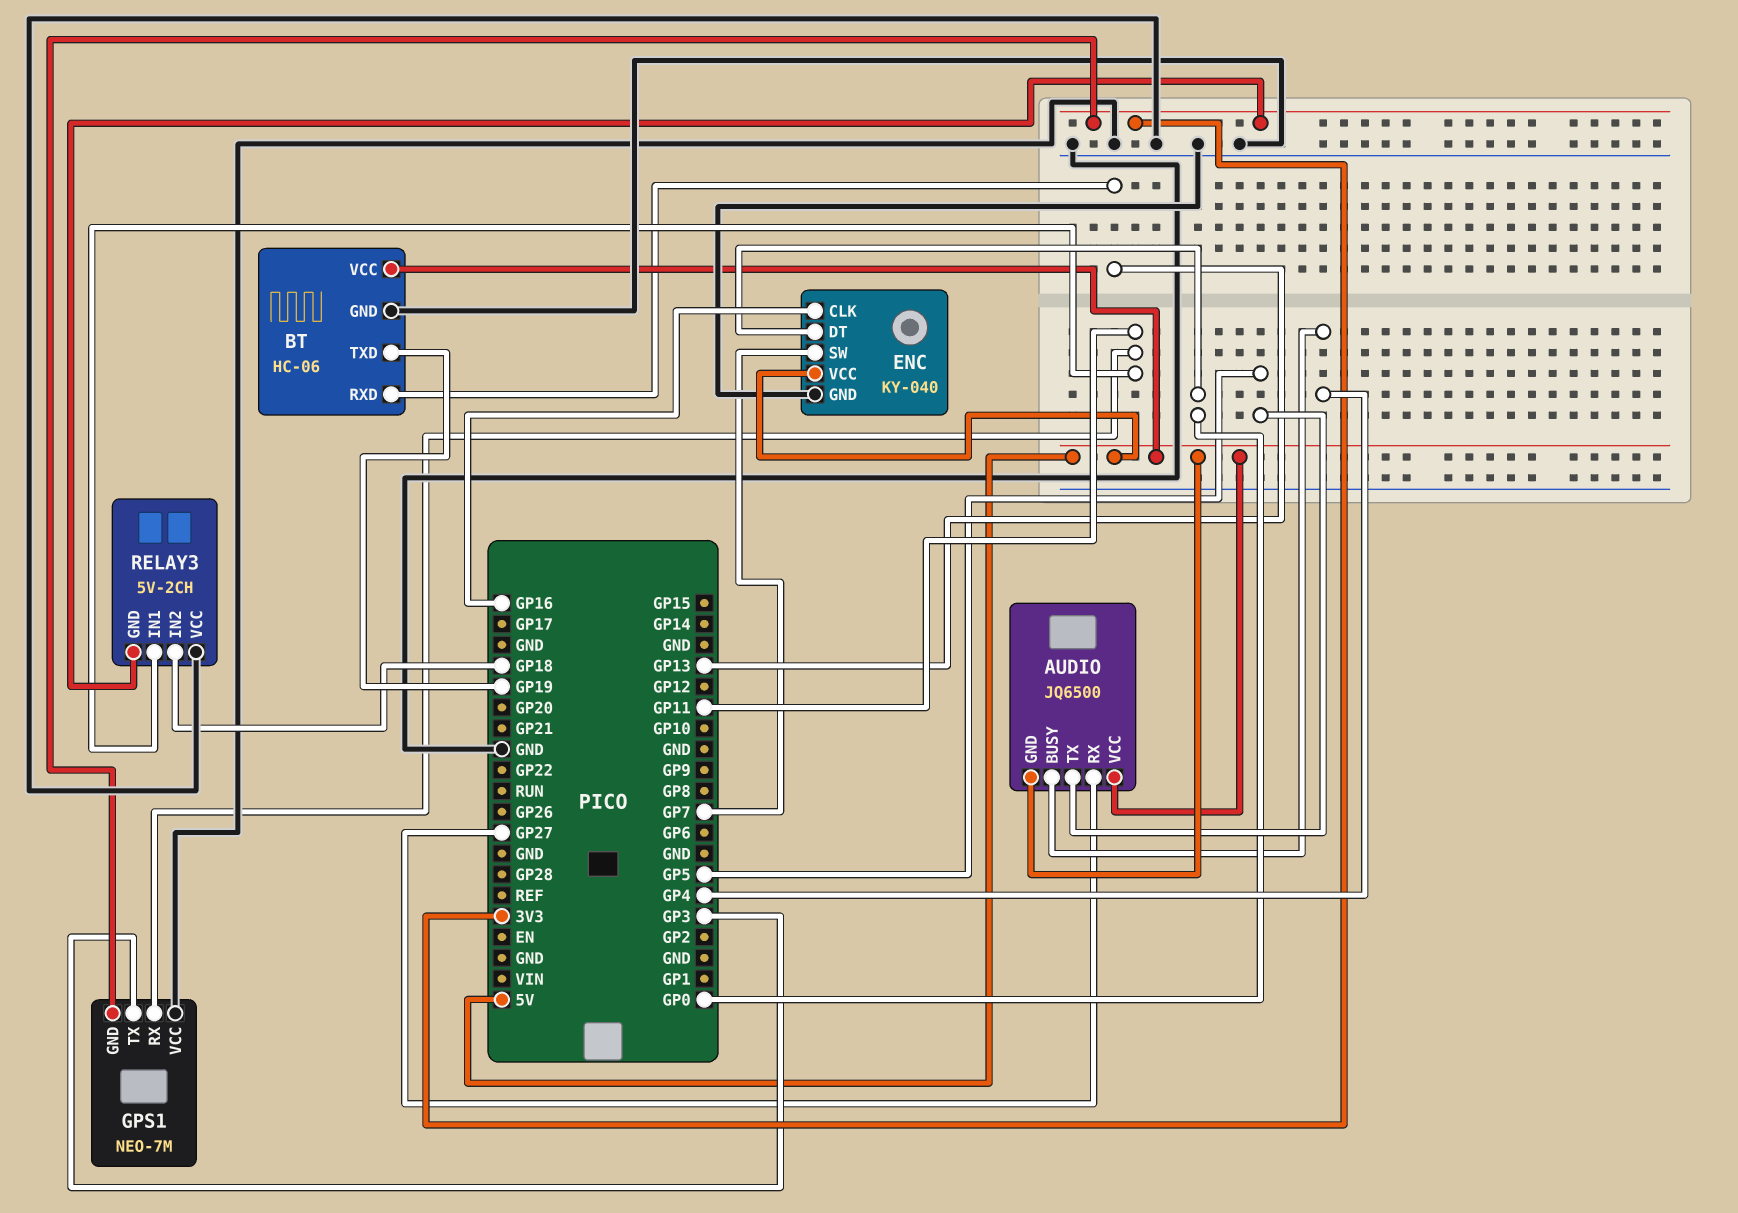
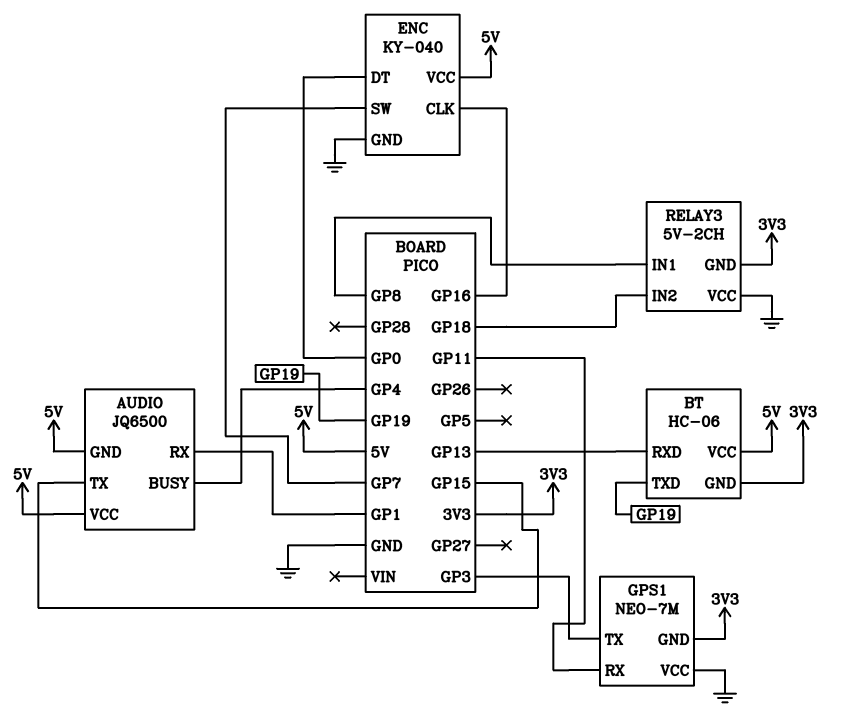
AUDIO pin RX: GP27 -> GP1
AUDIO pin TX: GP5 -> GP15
BT pin GND: GND -> 3V3
RELAY3 pin IN1: GP11 -> GP8

